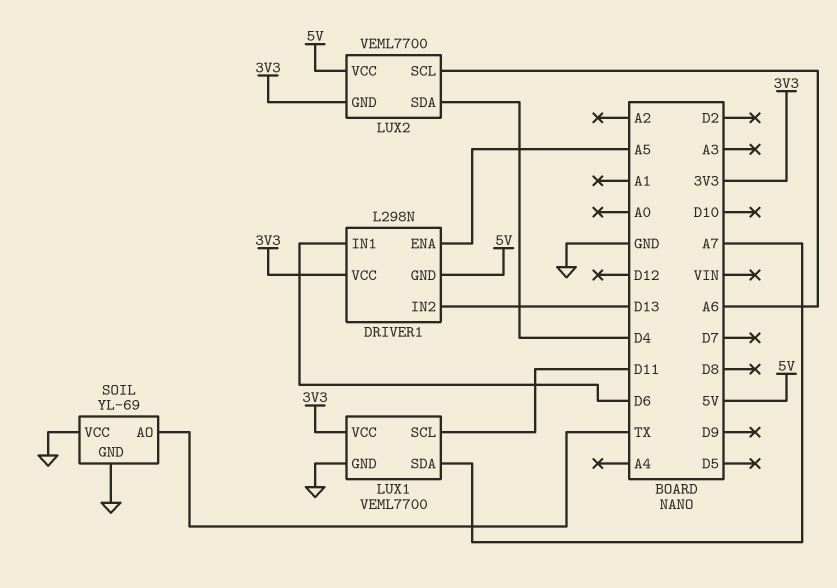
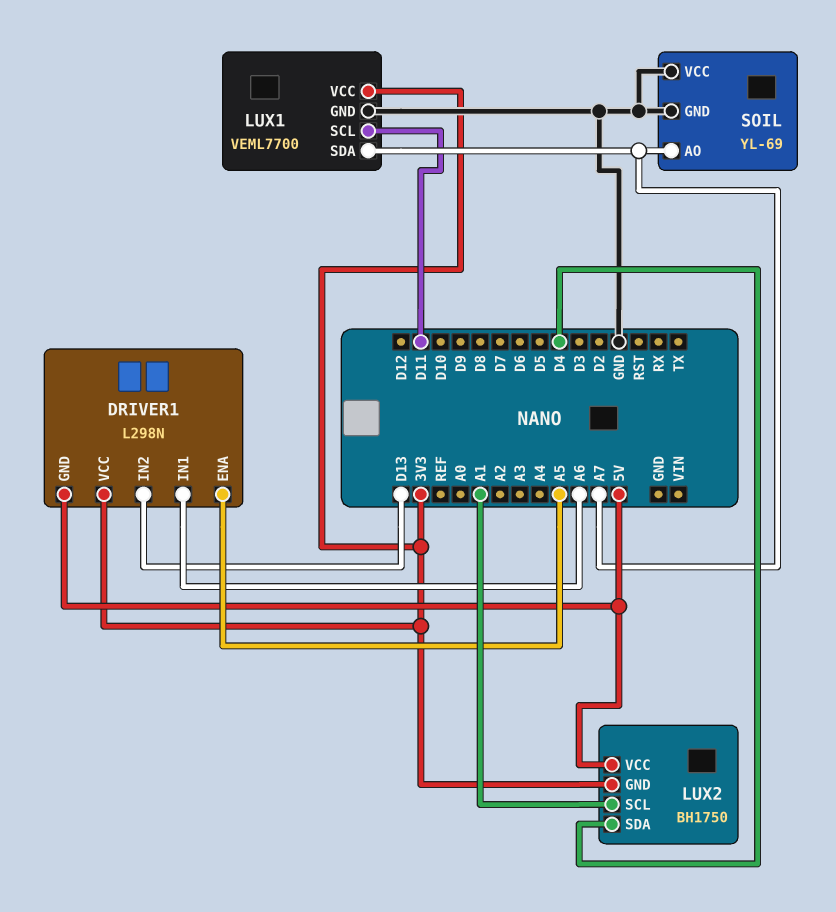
DRIVER1 pin IN1: D6 -> A6
LUX2: VEML7700 -> BH1750
LUX2 pin SCL: A6 -> A1
SOIL pin AO: TX -> A7

